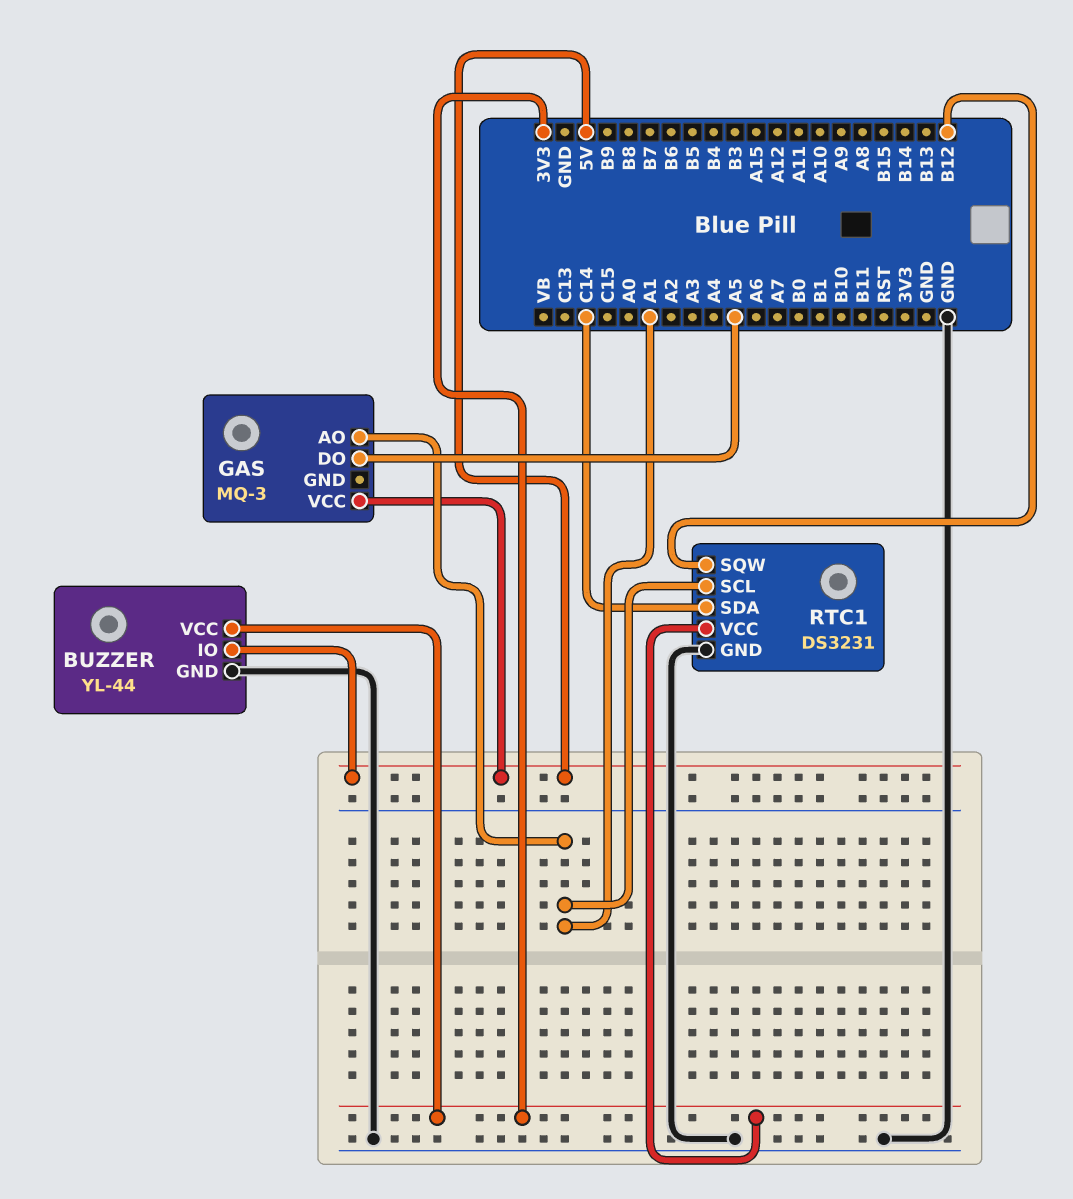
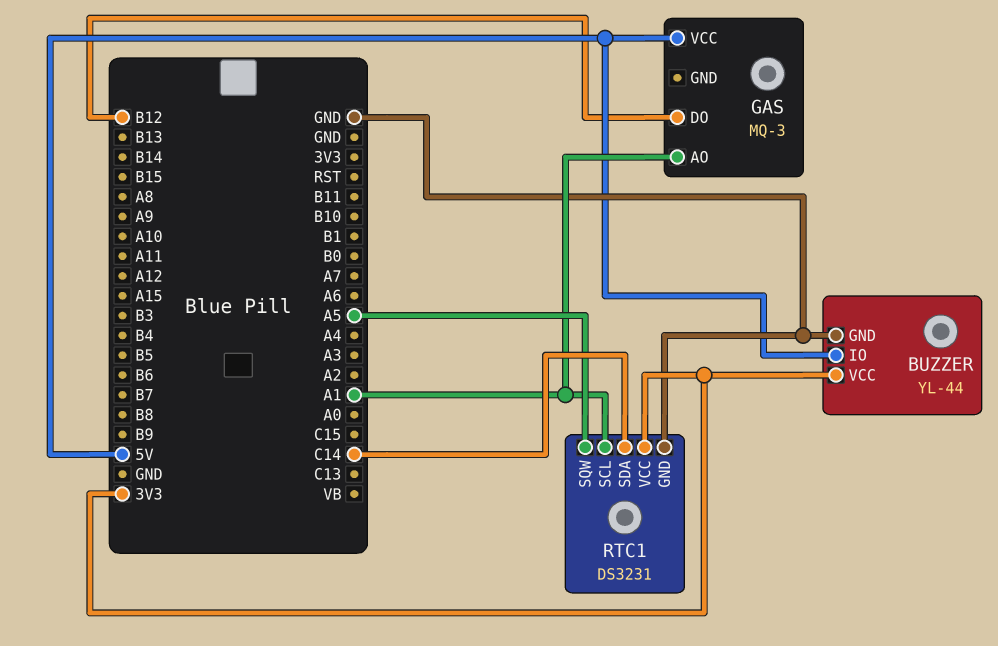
GAS pin DO: A5 -> B12
RTC1 pin SQW: B12 -> A5

